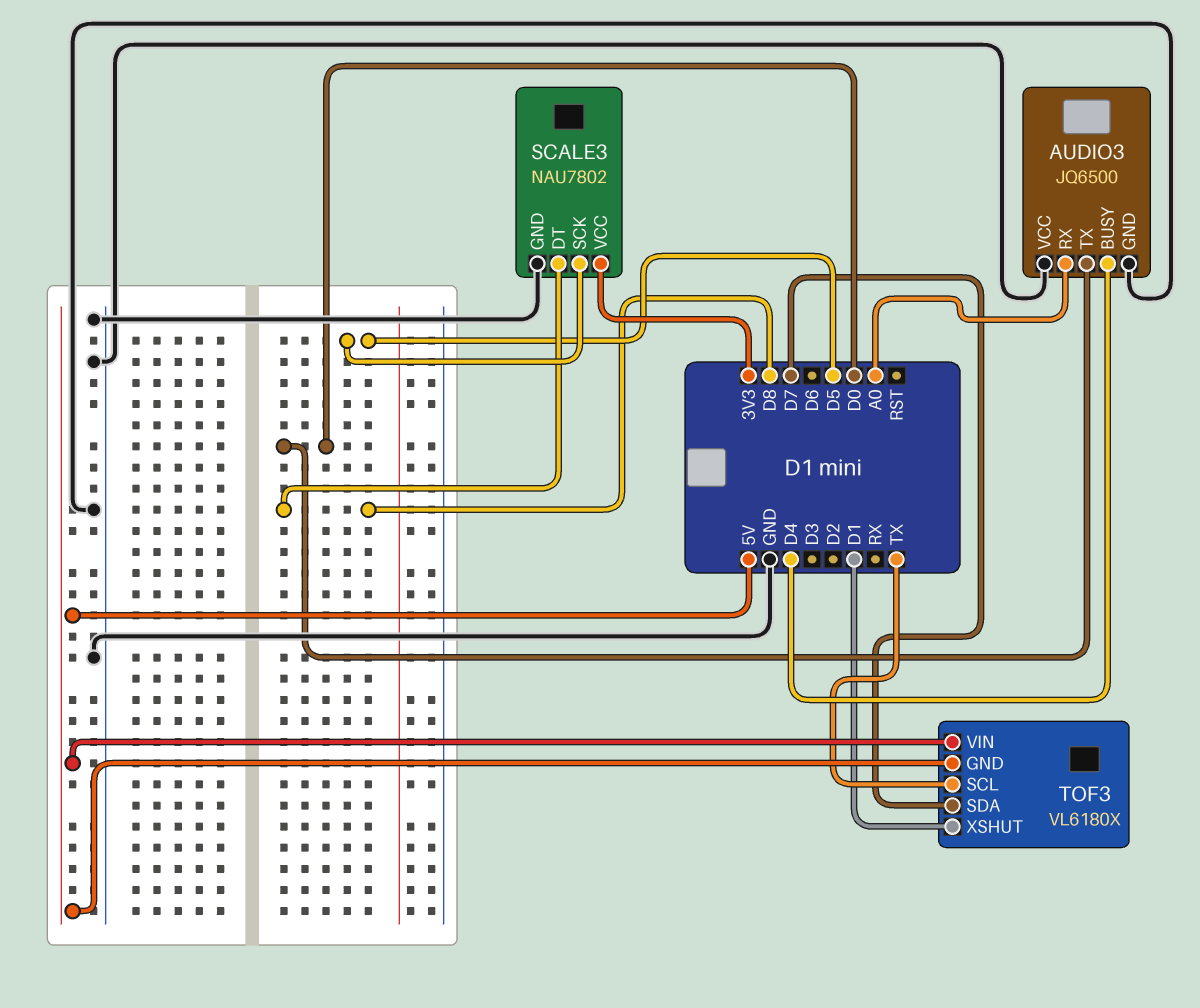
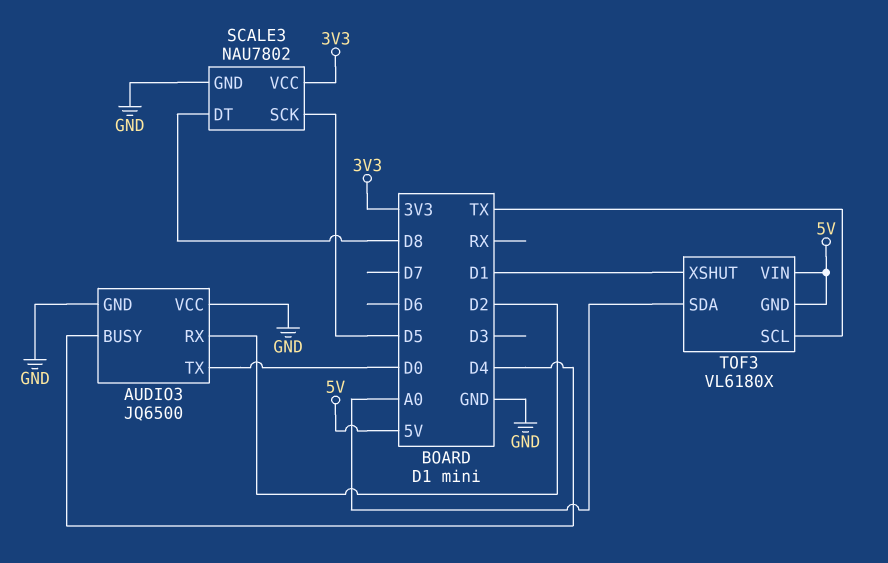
AUDIO3 pin RX: A0 -> D2
TOF3 pin SDA: D7 -> A0

